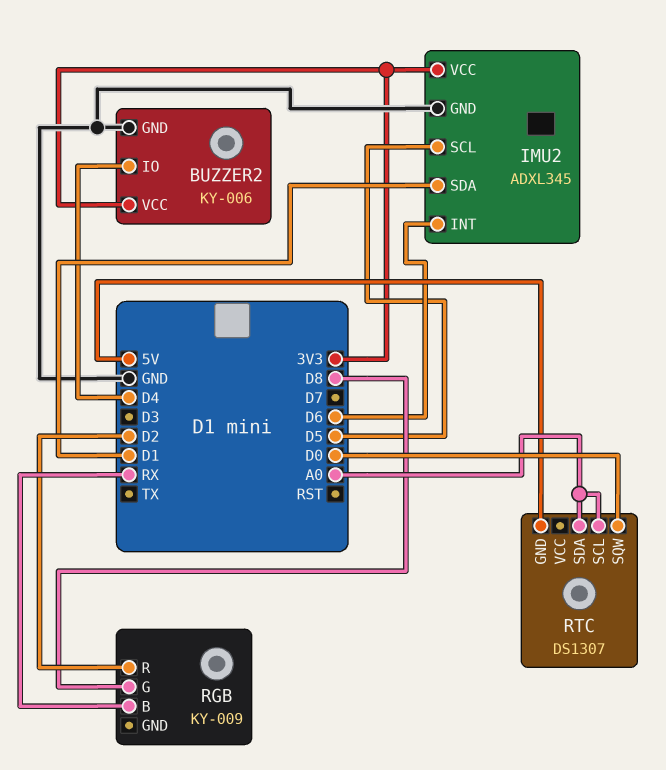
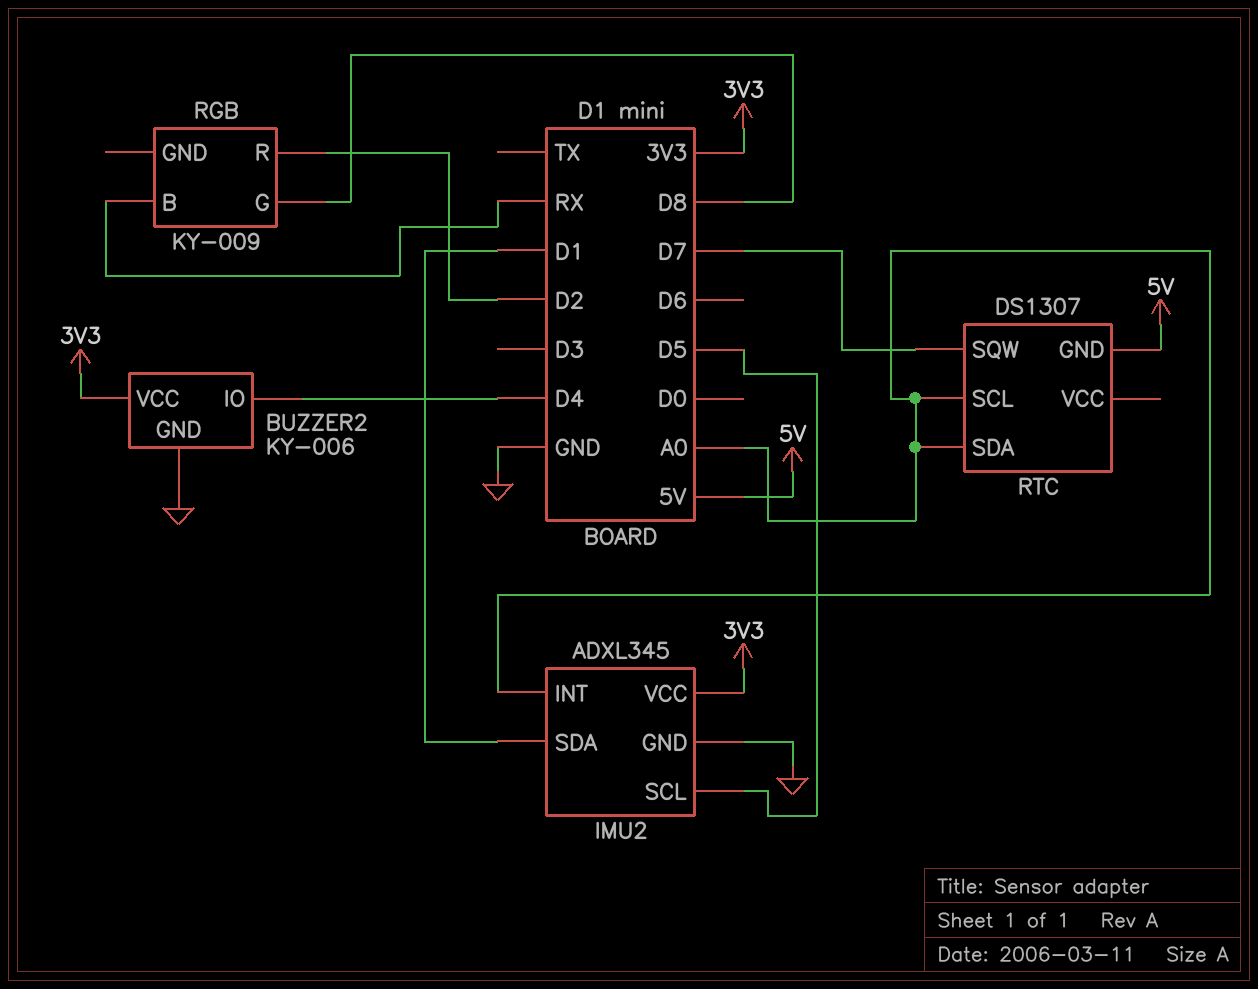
IMU2 pin INT: D6 -> A0
RTC pin SQW: D0 -> D7

